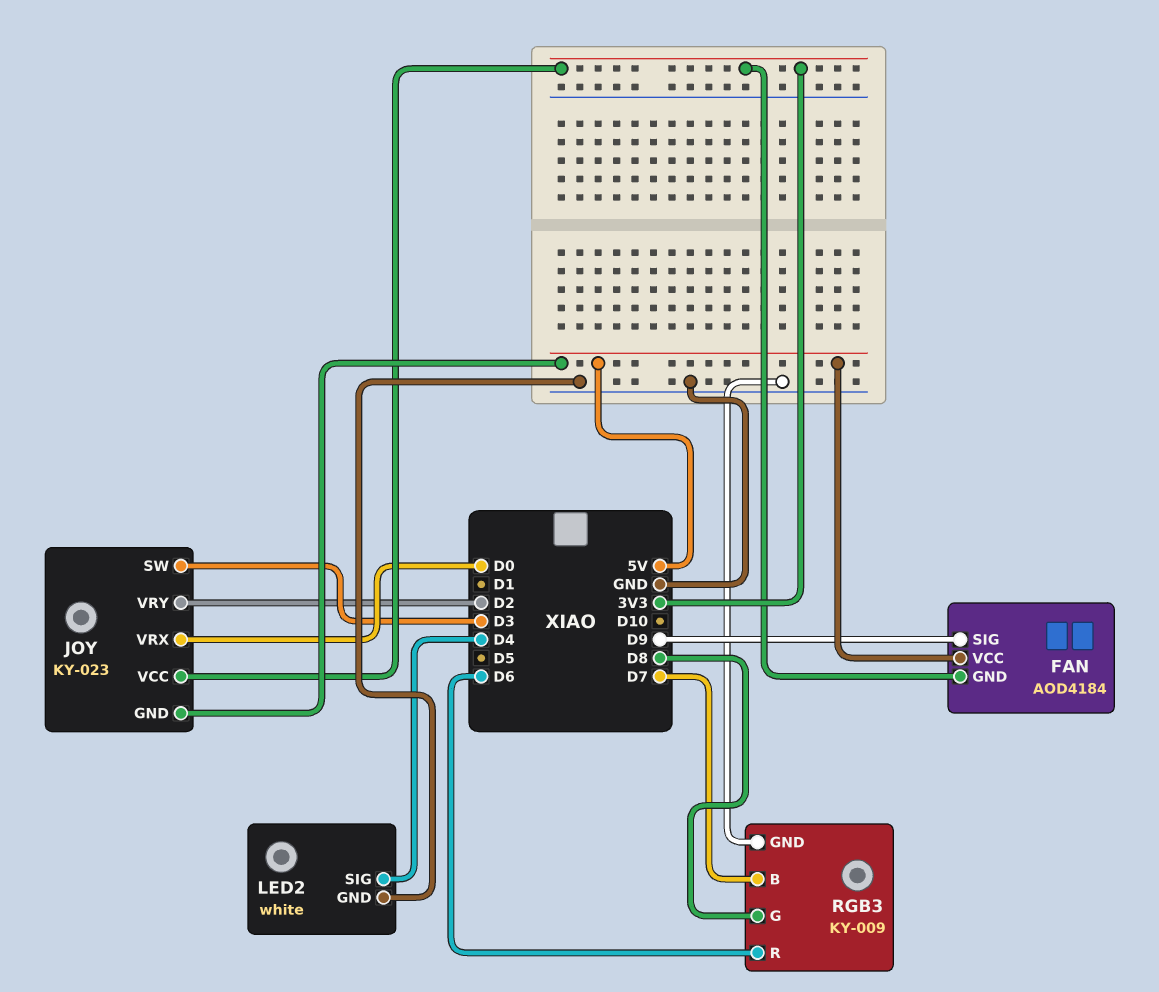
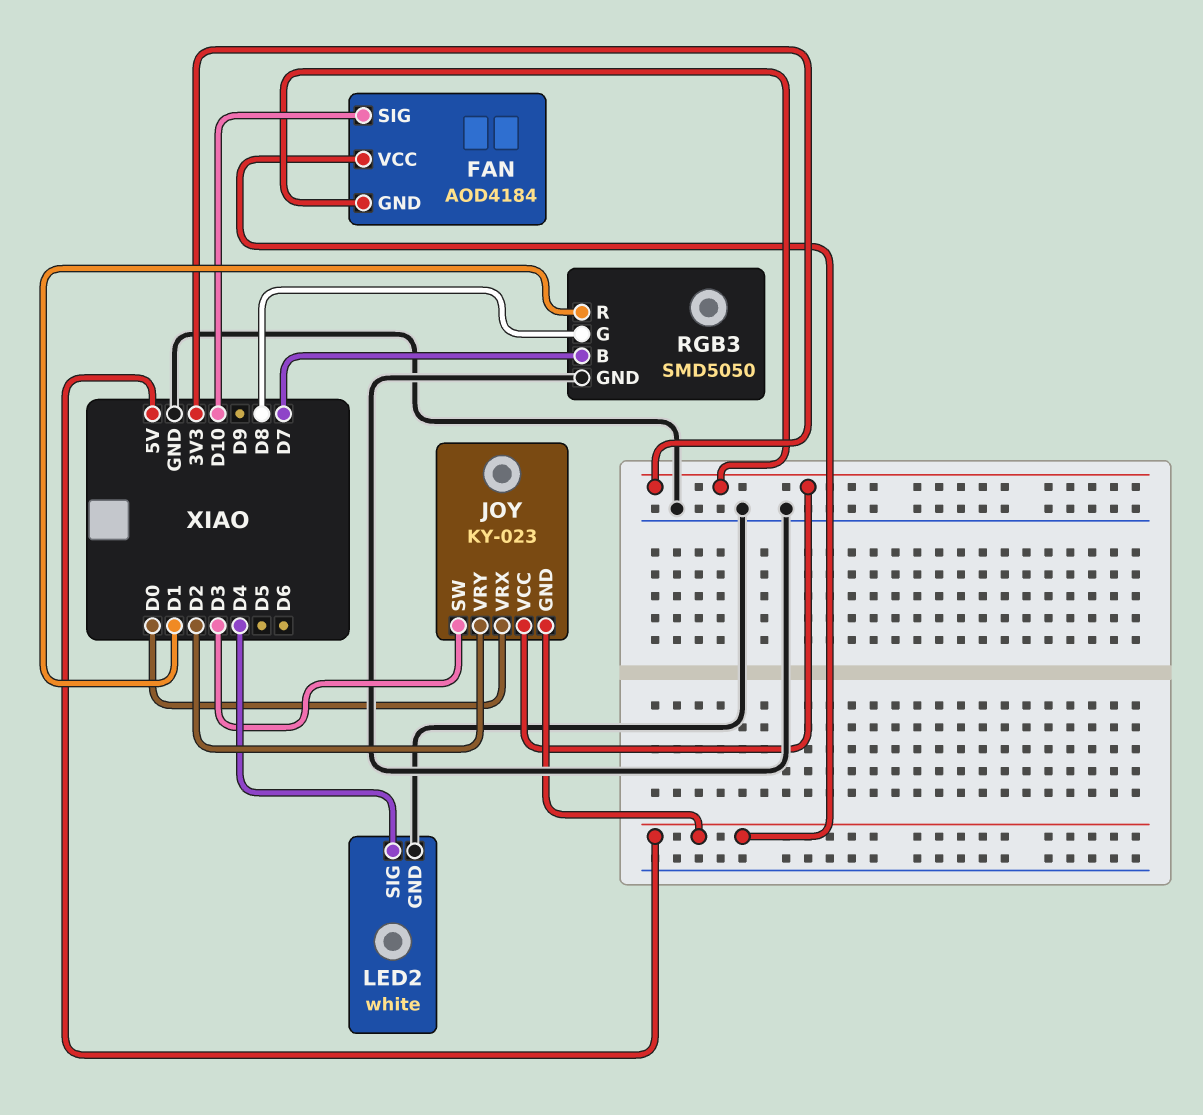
FAN pin SIG: D9 -> D10
RGB3: KY-009 -> SMD5050
RGB3 pin R: D6 -> D1

